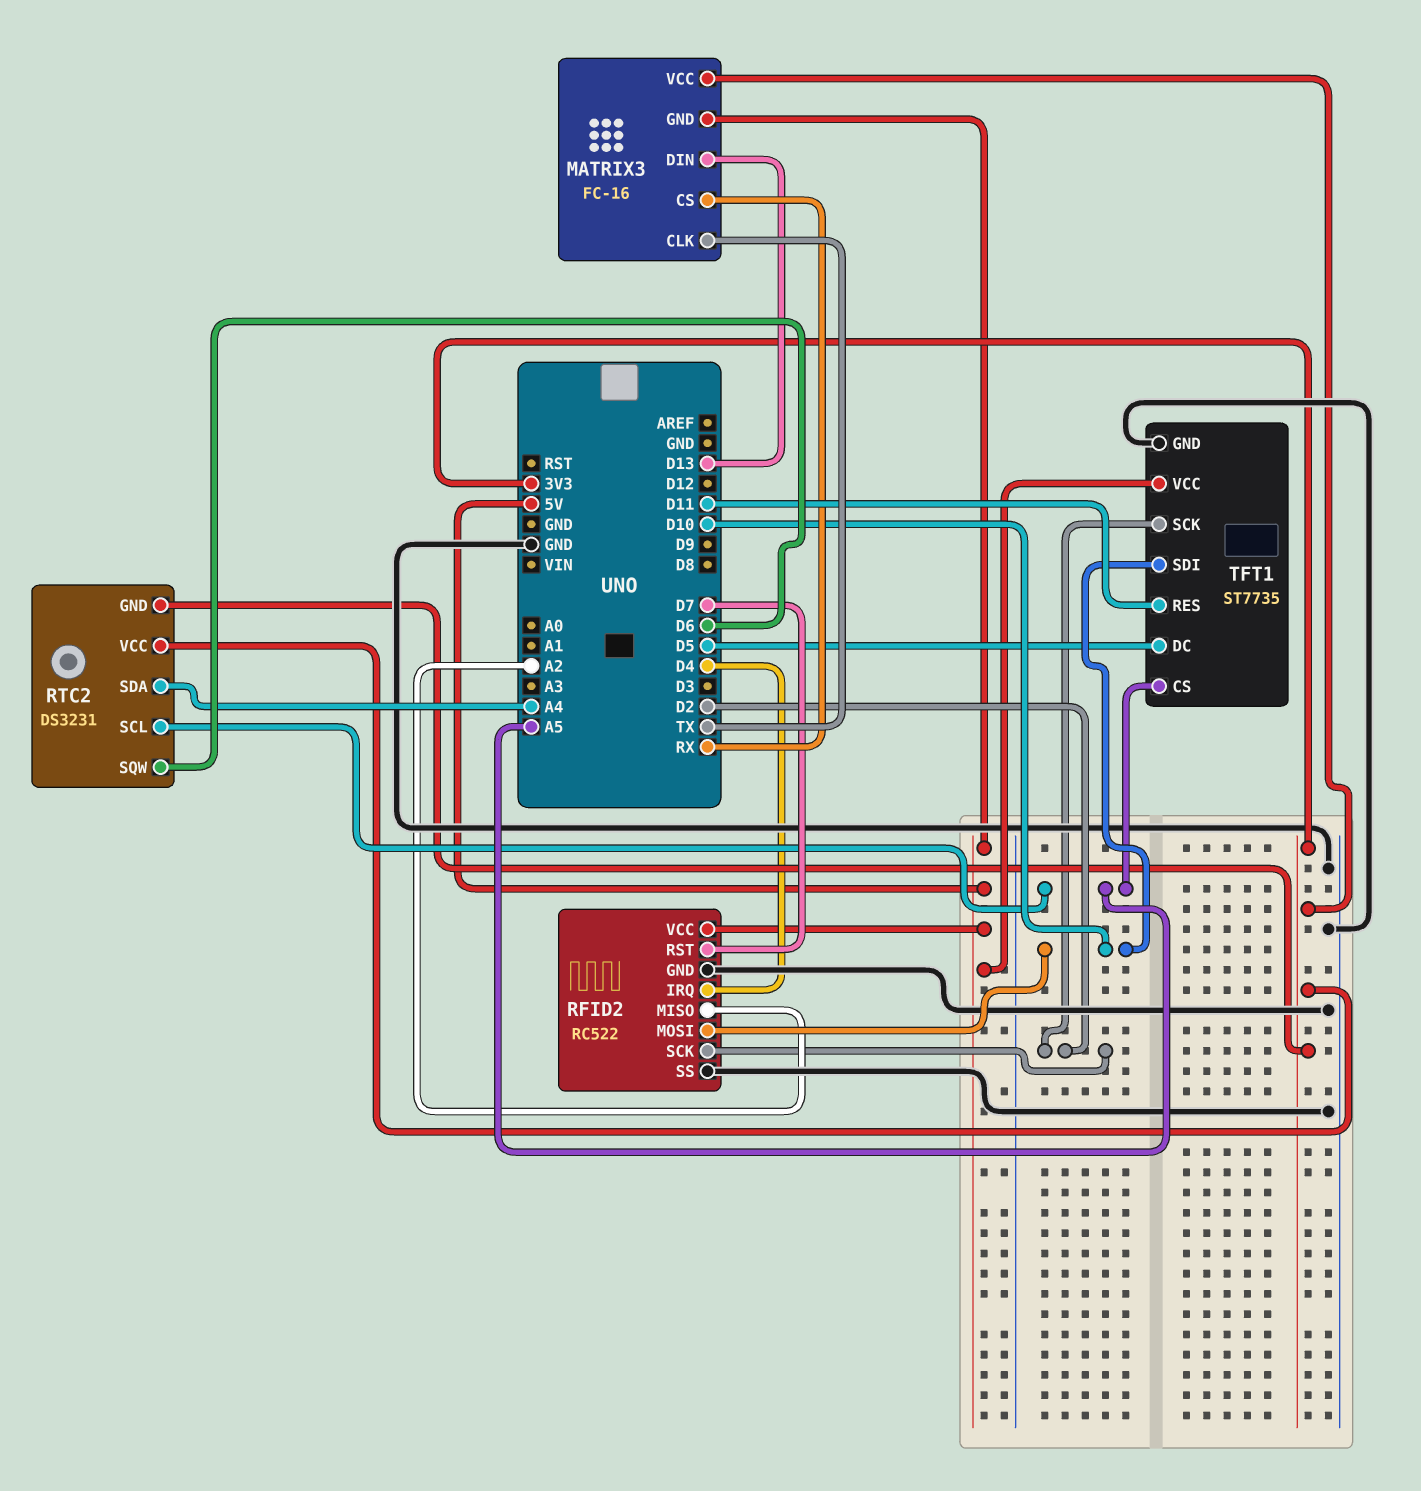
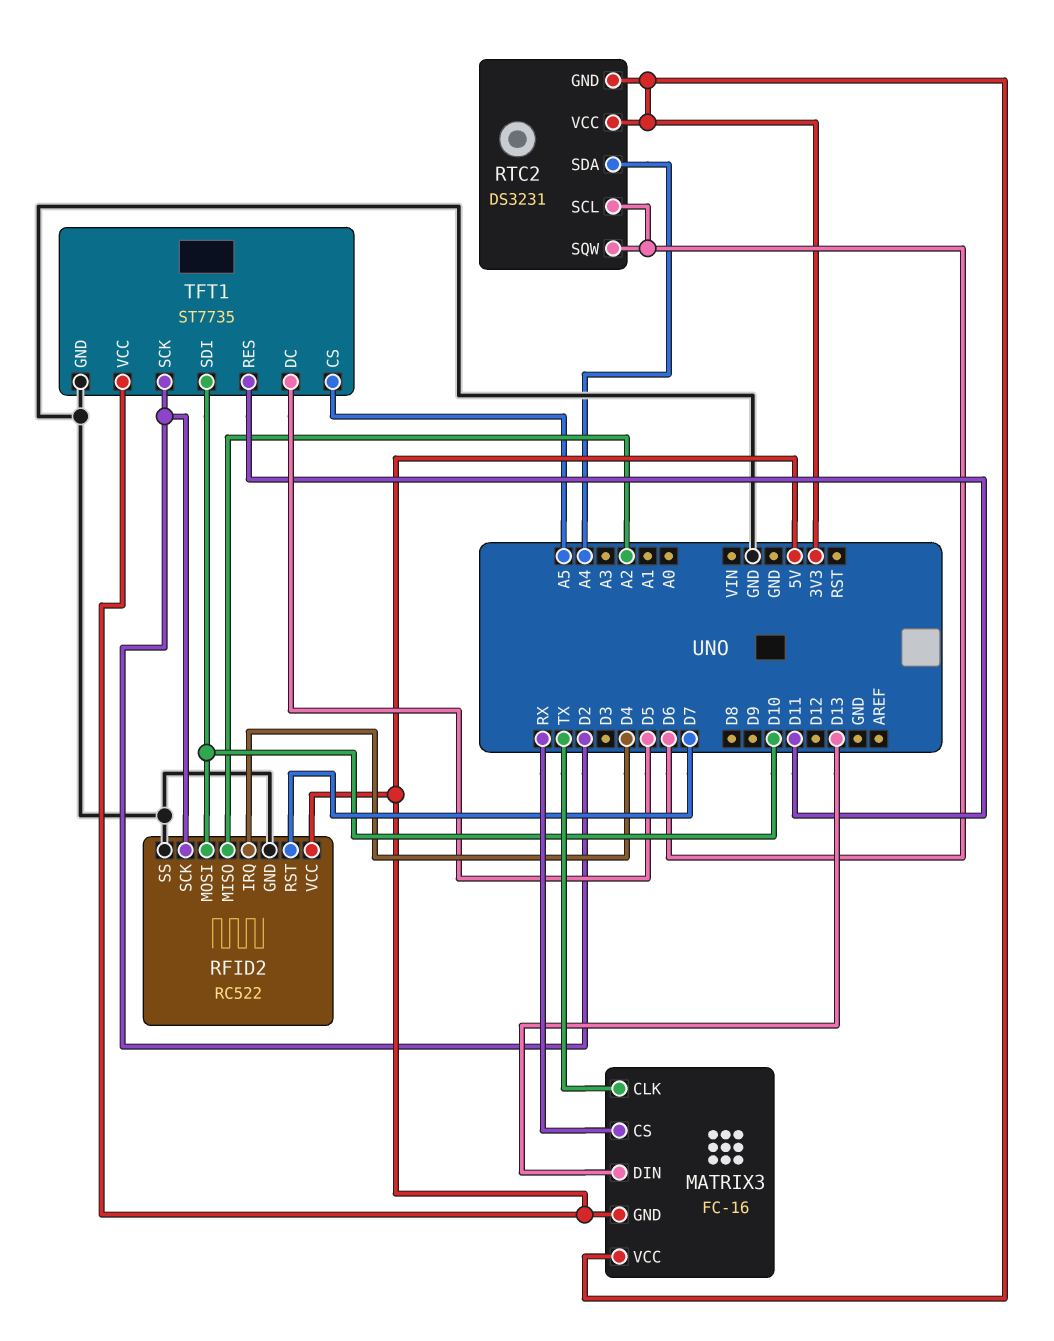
RTC2 pin SCL: A5 -> D6

